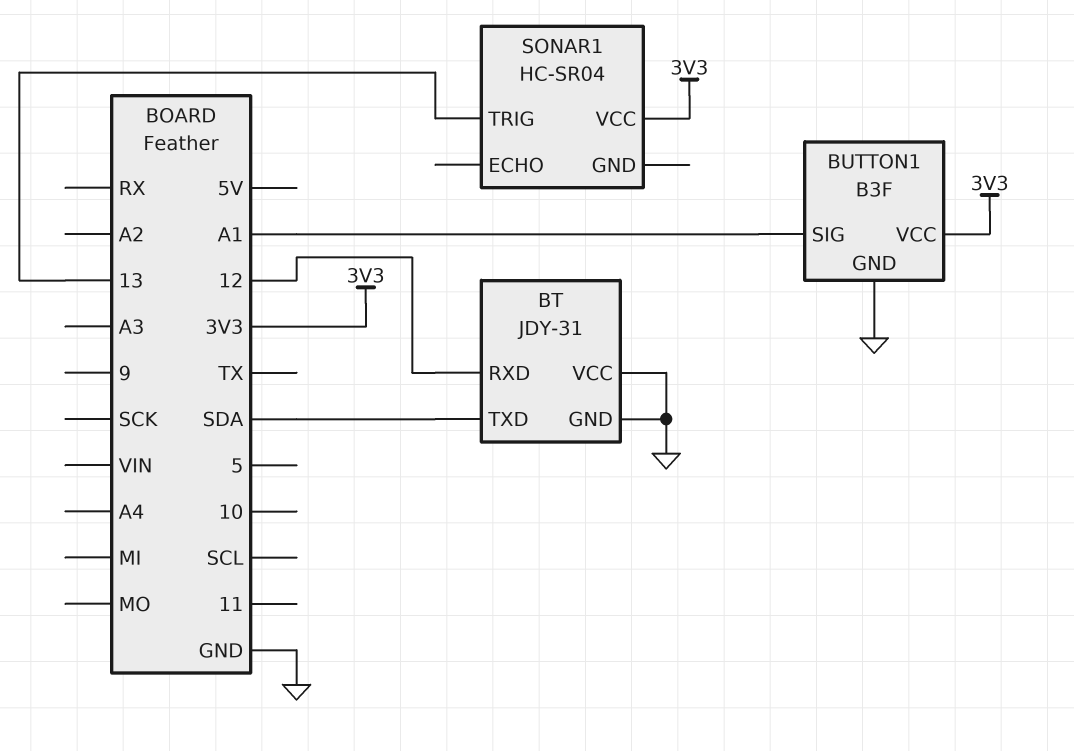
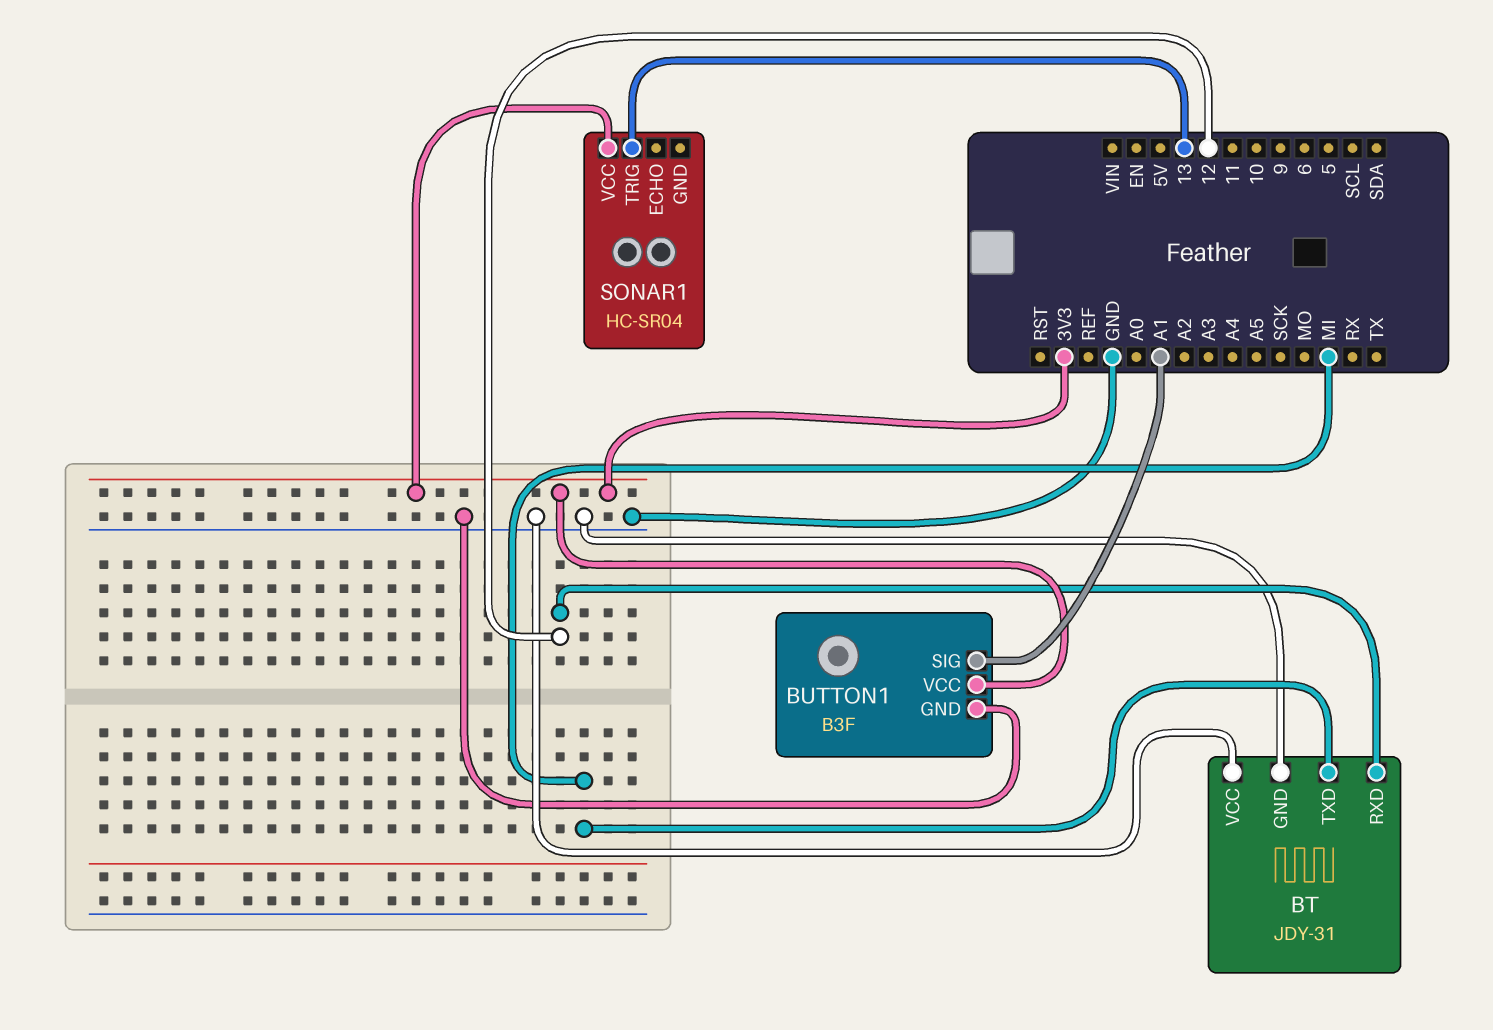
BT pin TXD: SDA -> MI

